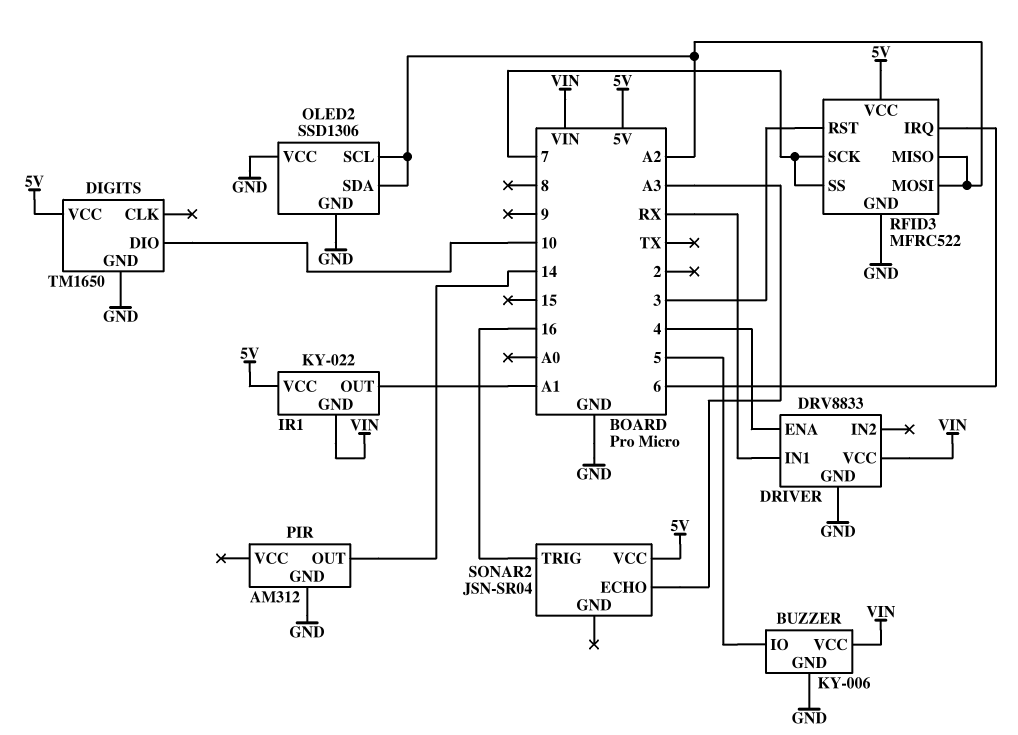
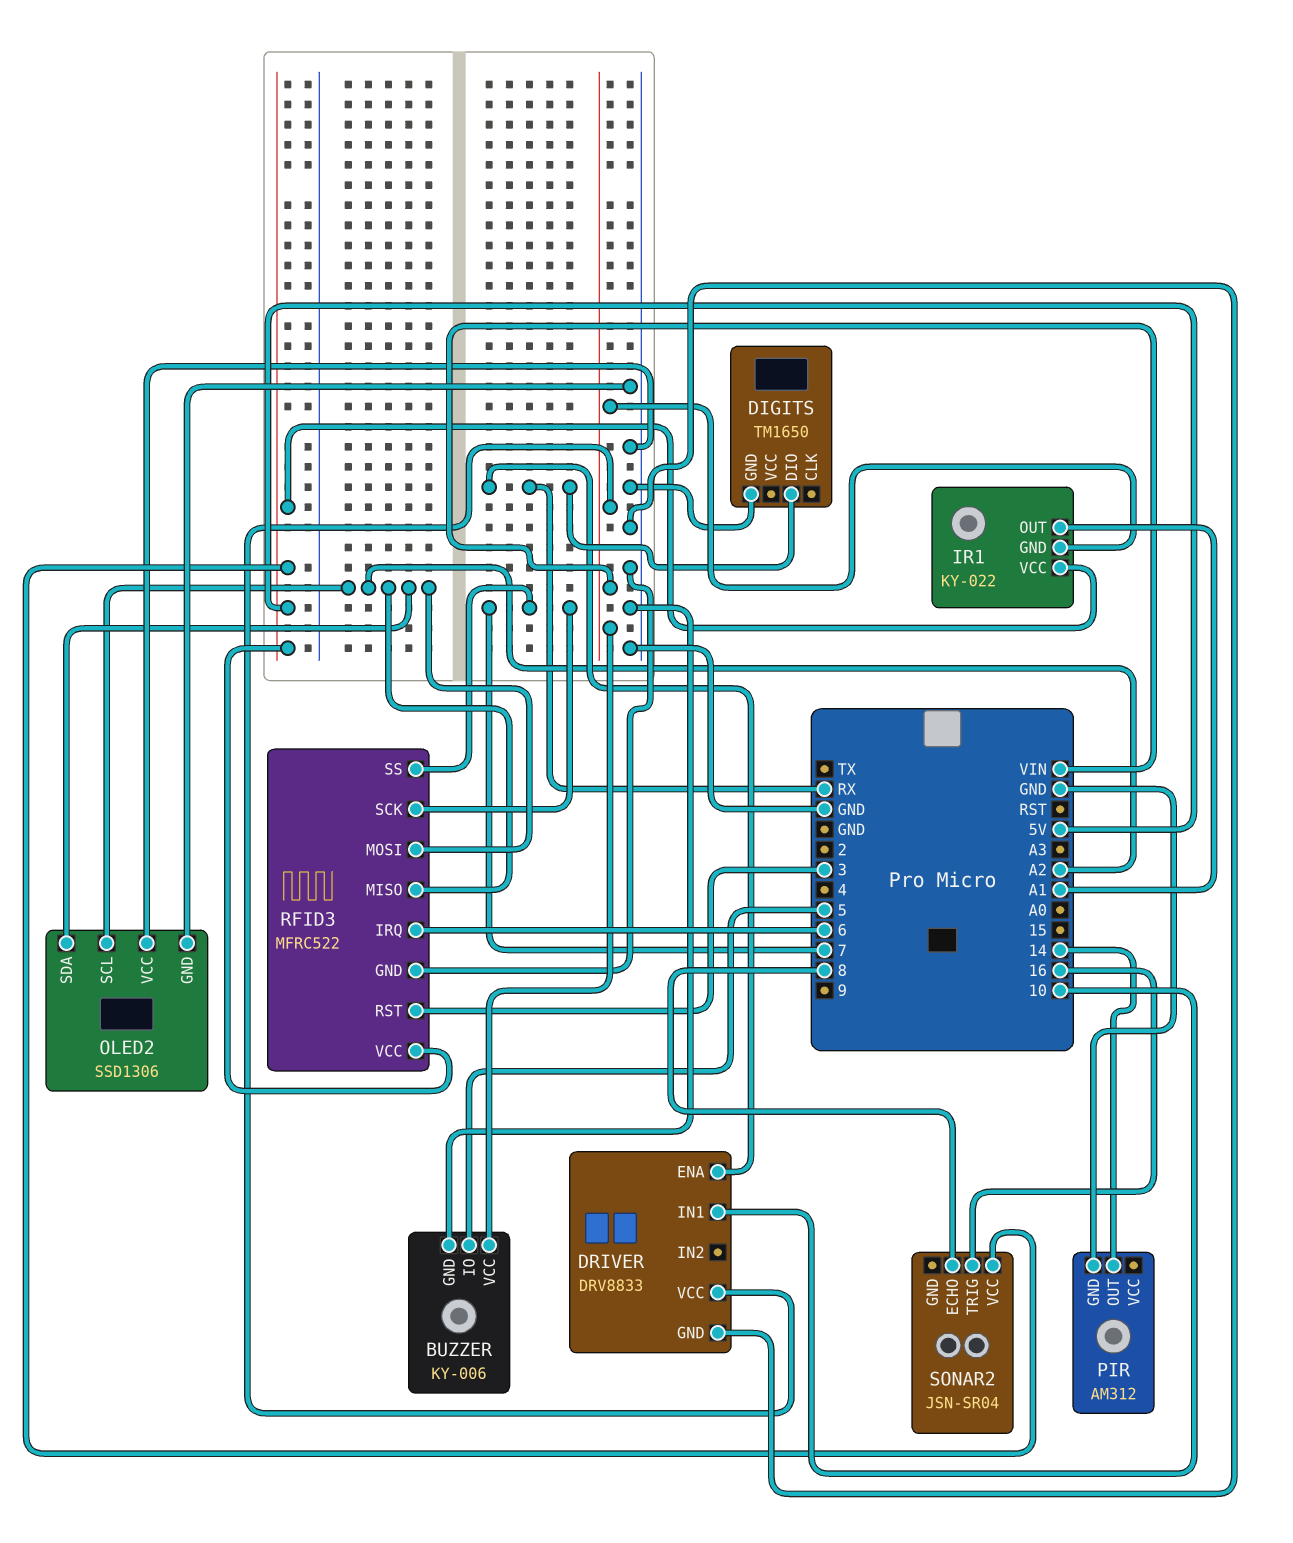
DIGITS pin DIO: 10 -> RX
DIGITS pin VCC: 5V -> none
DRIVER pin ENA: 4 -> RX
DRIVER pin IN1: RX -> 10
SONAR2 pin ECHO: A3 -> 8

